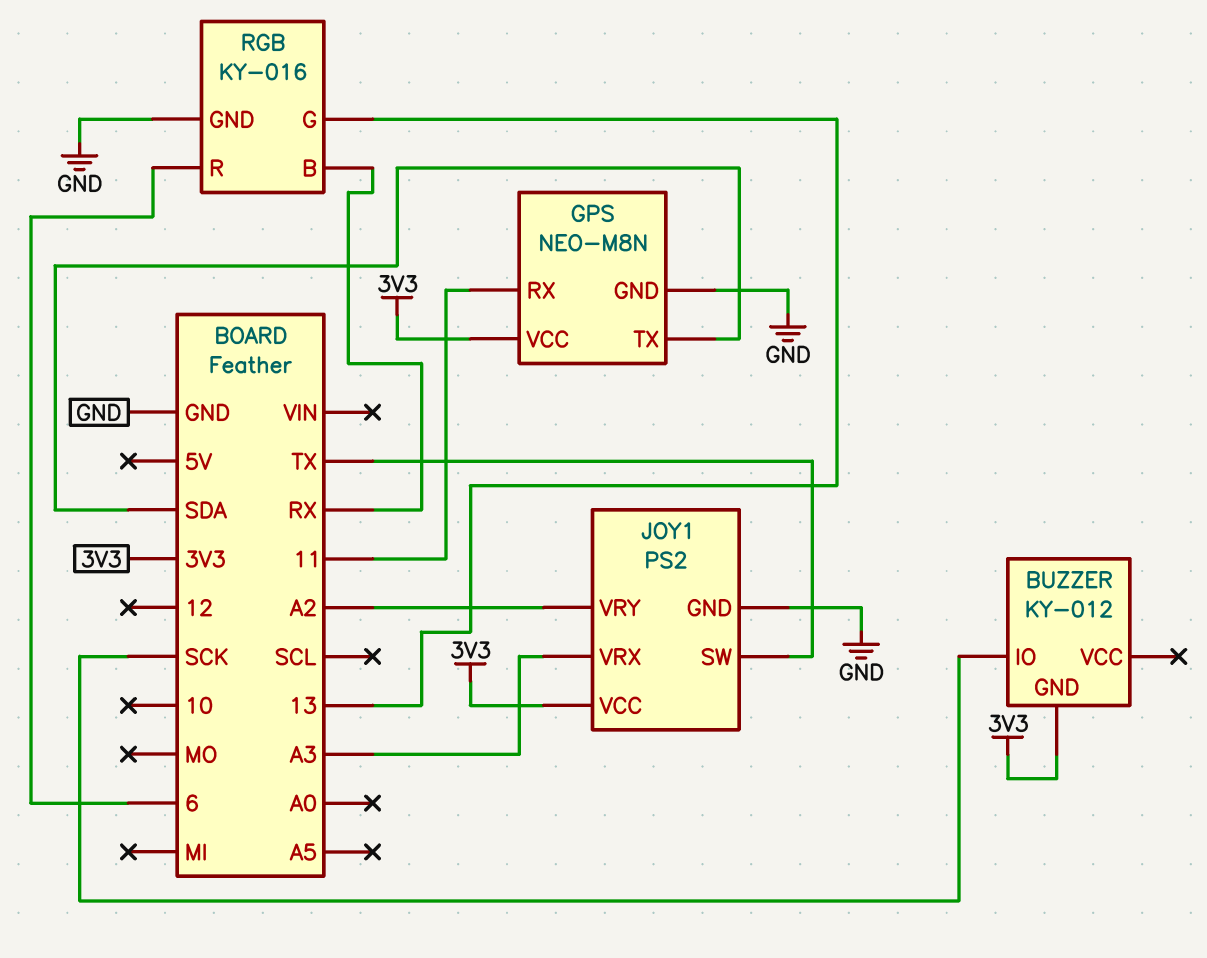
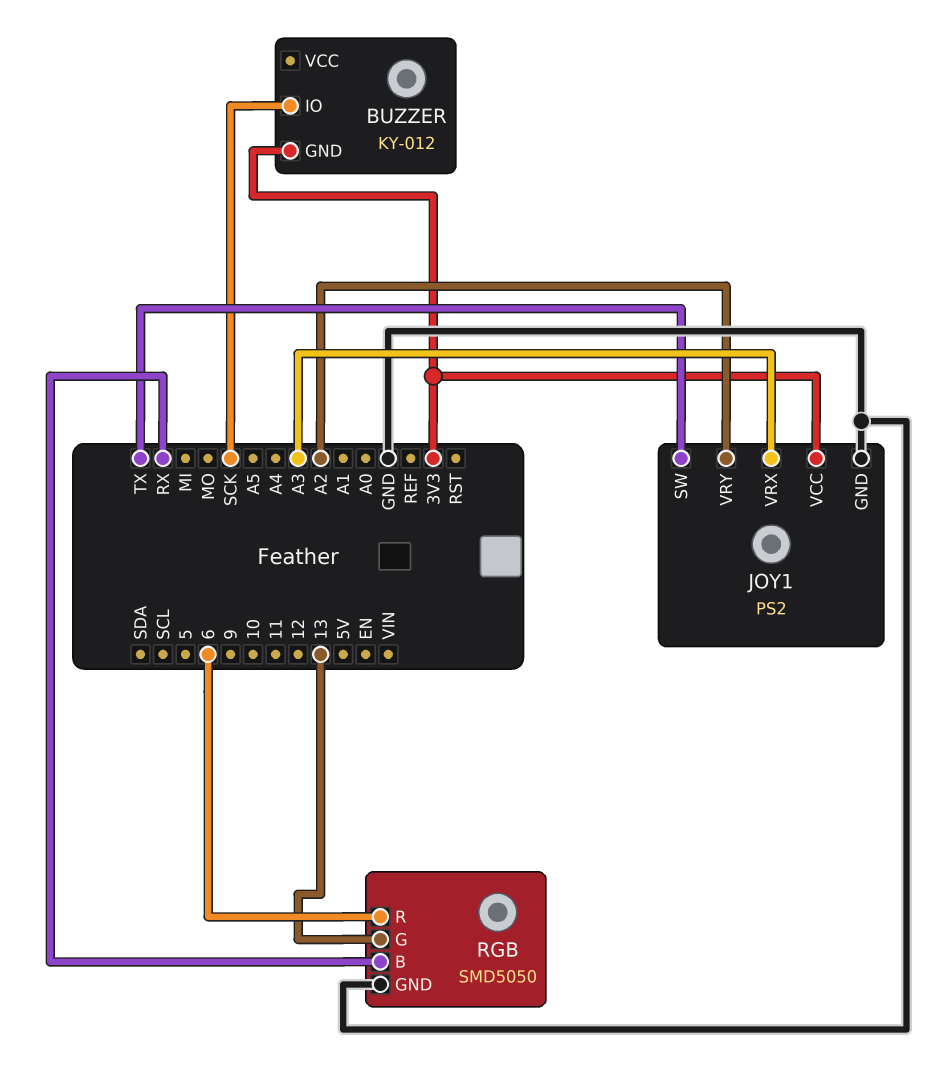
GPS: NEO-M8N -> none
GPS pin GND: GND -> none
GPS pin RX: 11 -> none
GPS pin TX: SDA -> none
GPS pin VCC: 3V3 -> none
RGB: KY-016 -> SMD5050

